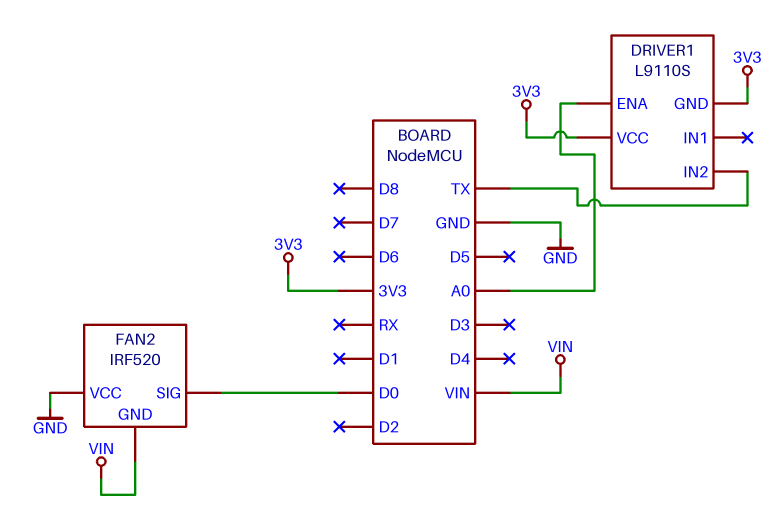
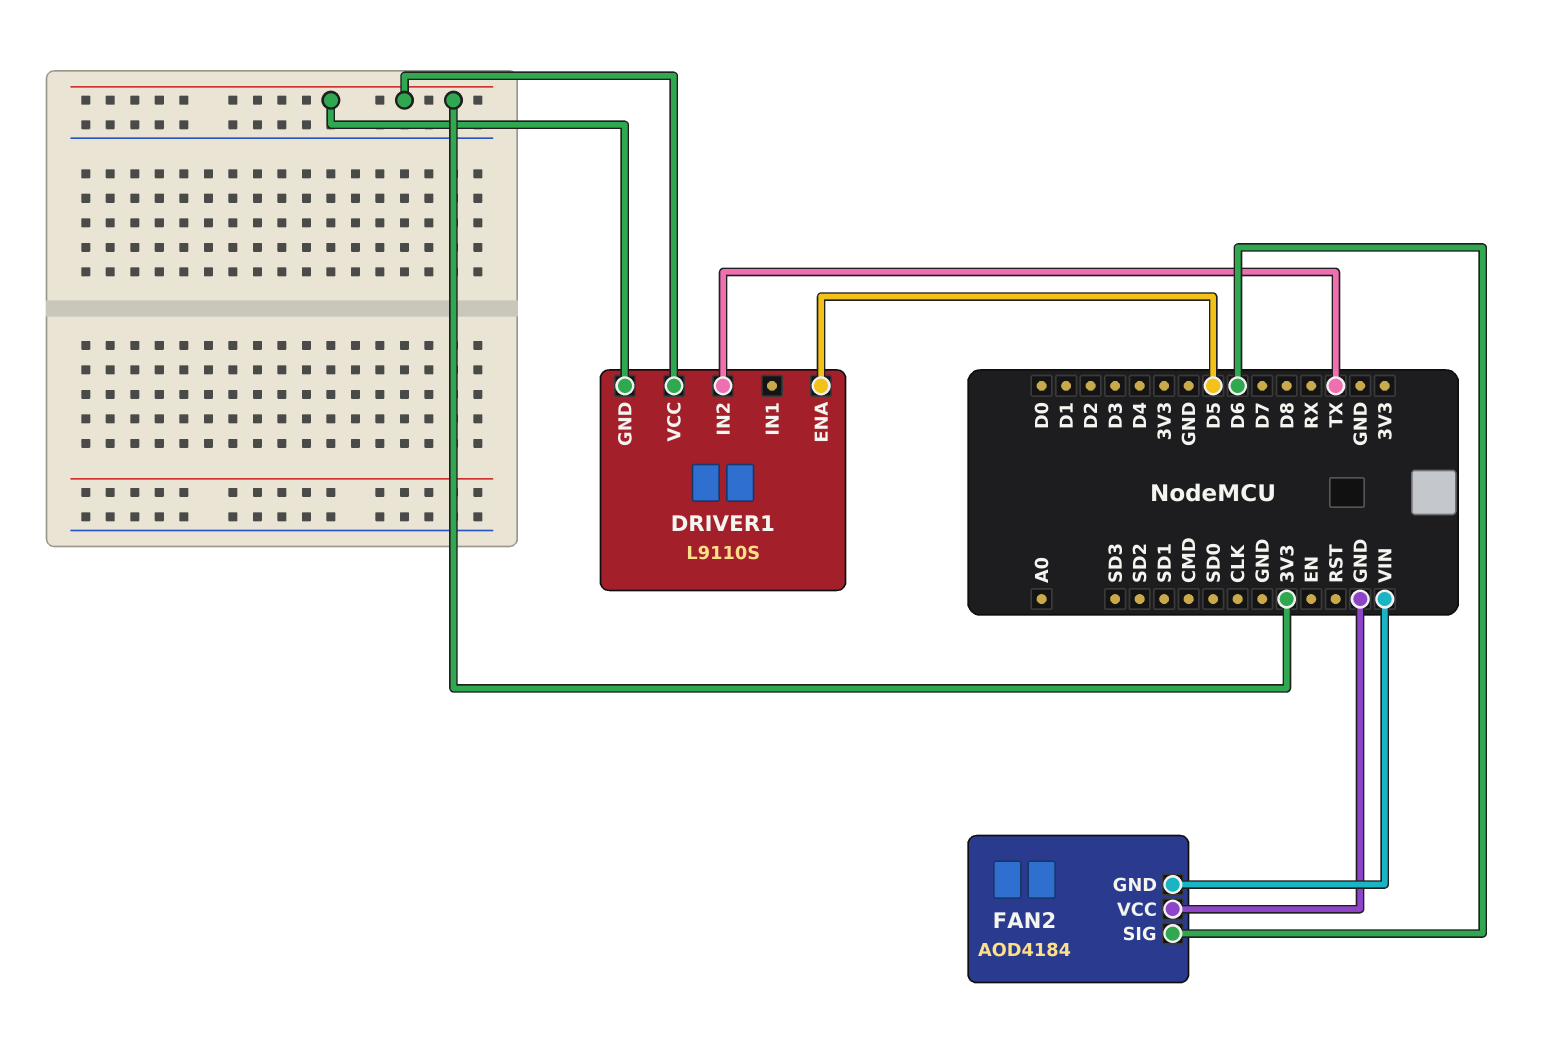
DRIVER1 pin ENA: A0 -> D5
FAN2: IRF520 -> AOD4184
FAN2 pin SIG: D0 -> D6

